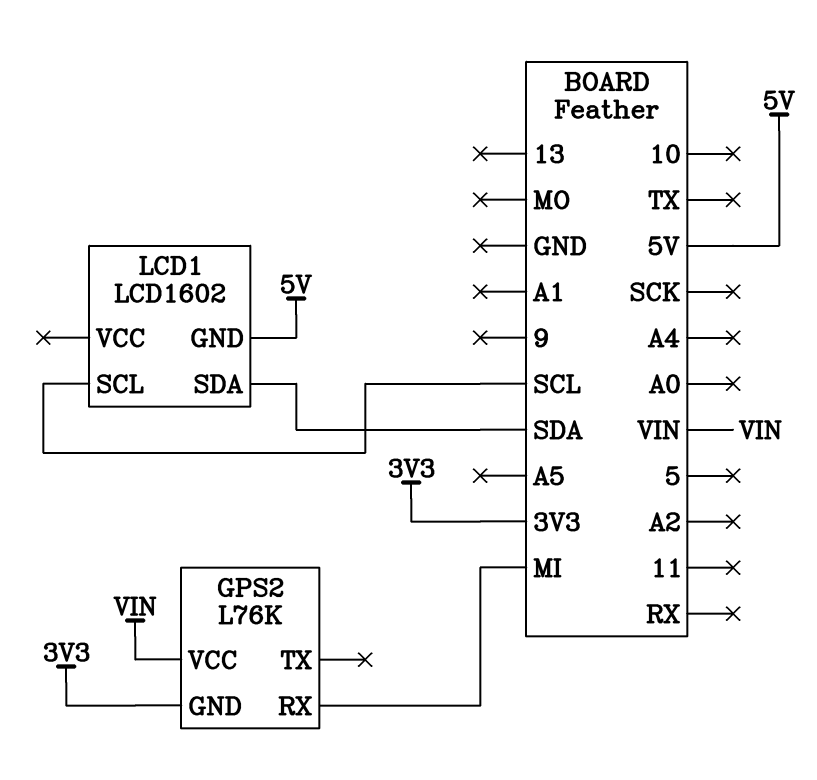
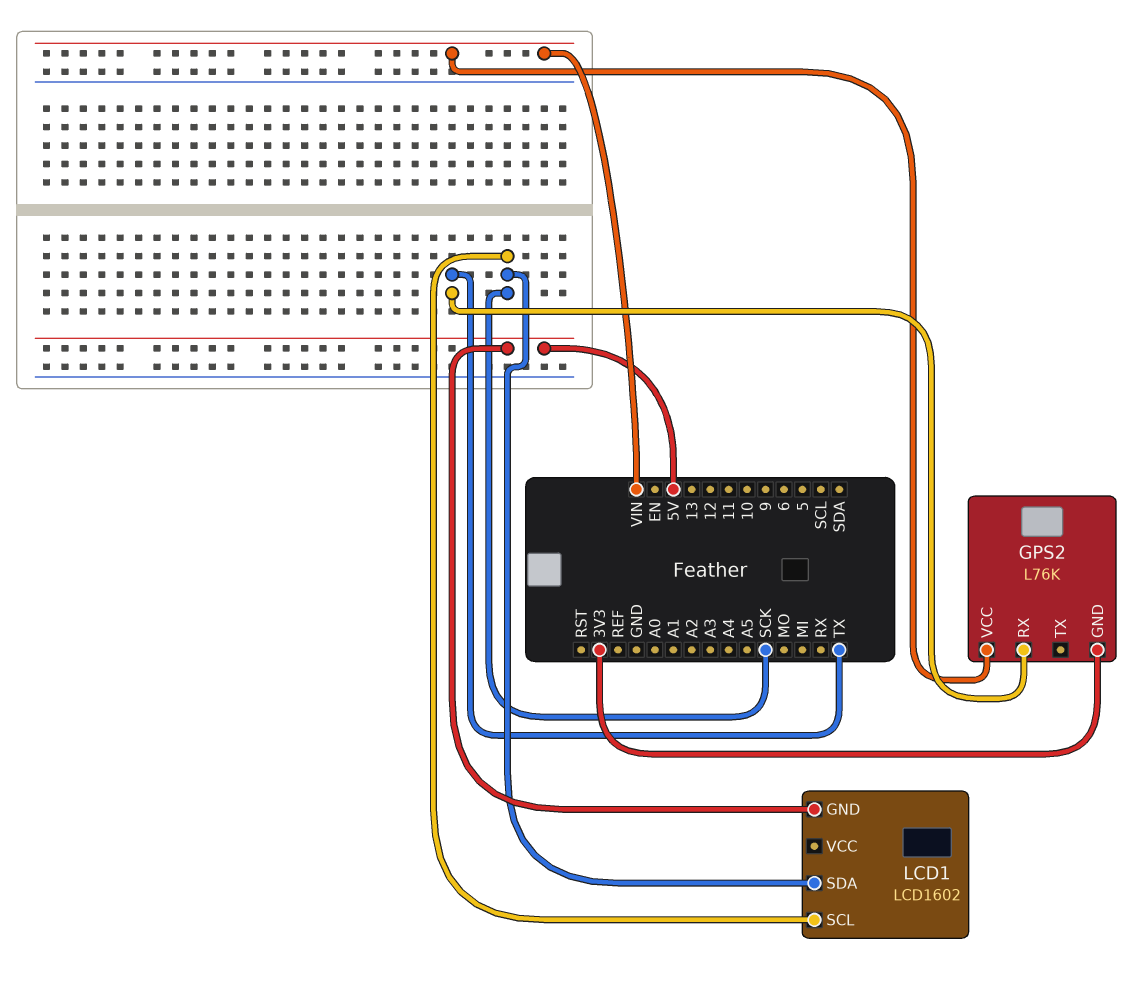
GPS2 pin RX: MI -> TX
LCD1 pin SCL: SCL -> SCK
LCD1 pin SDA: SDA -> SCK

